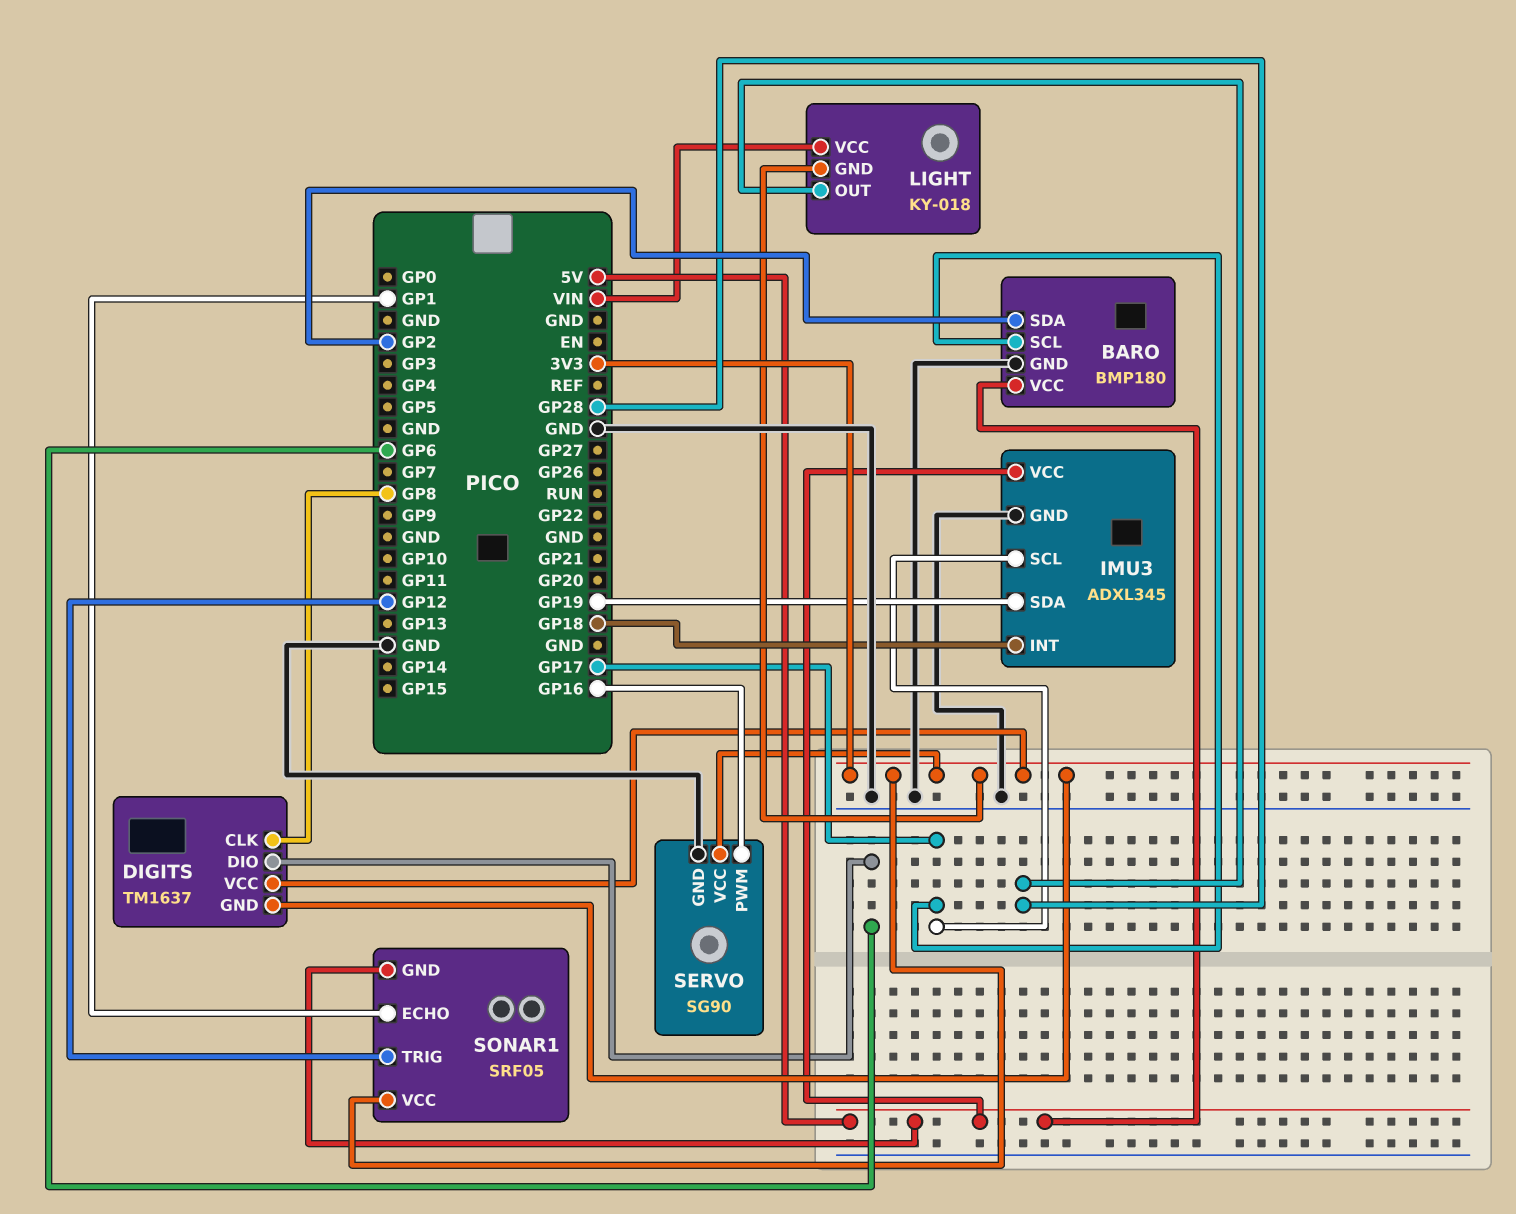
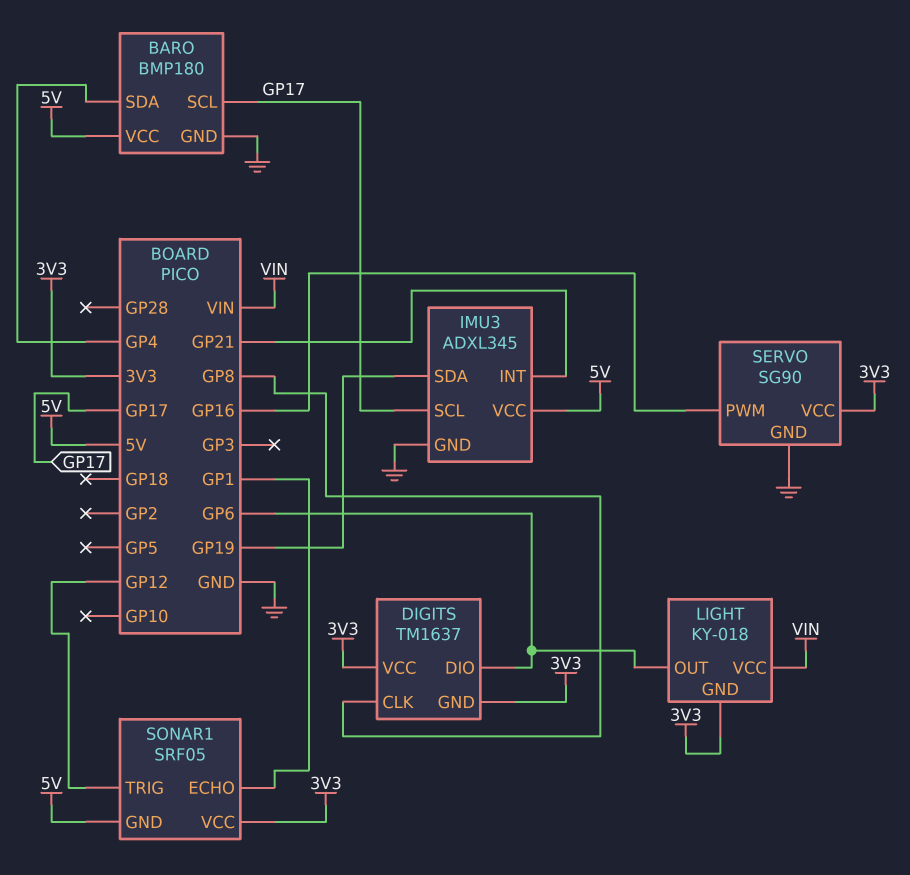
BARO pin SDA: GP2 -> GP4
IMU3 pin INT: GP18 -> GP21
LIGHT pin OUT: GP28 -> GP6

